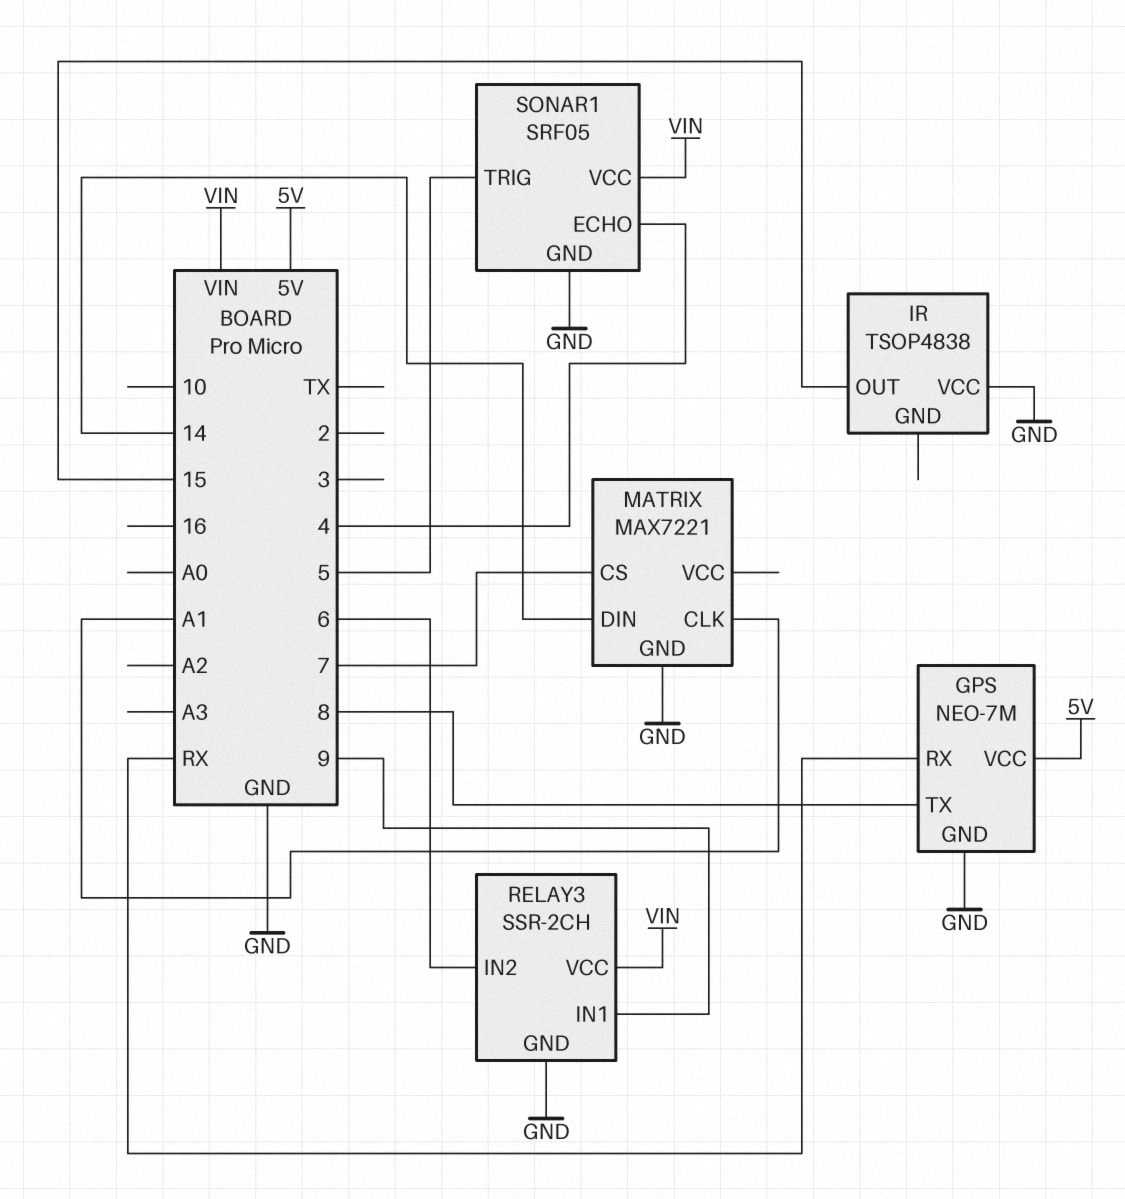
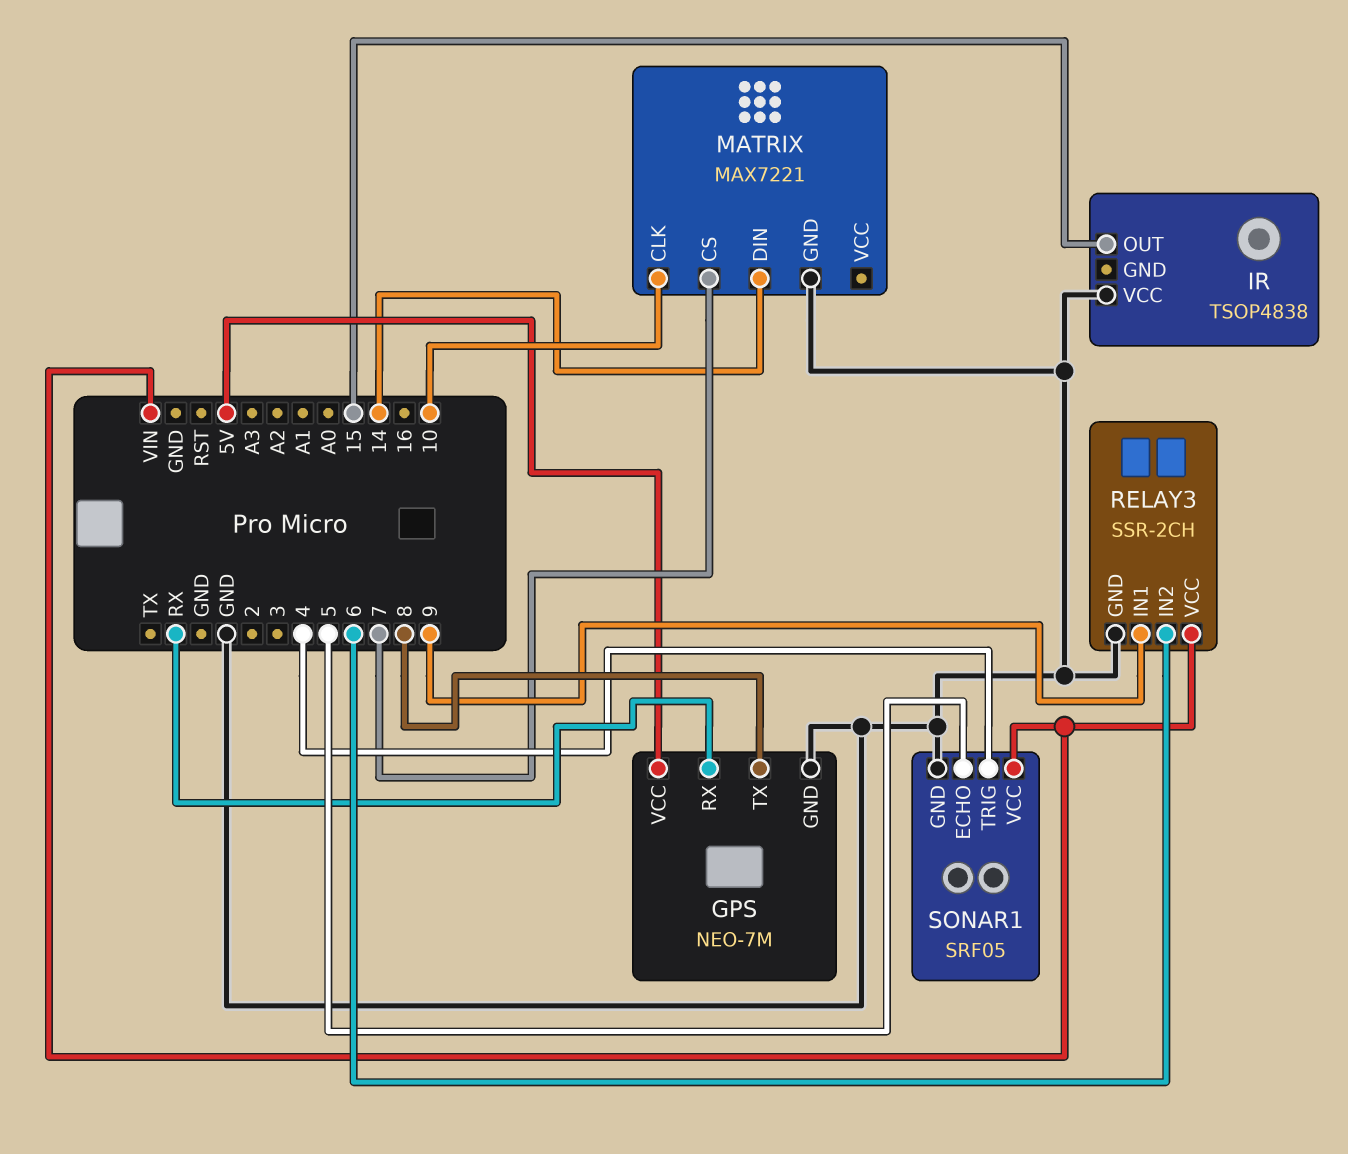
MATRIX pin CLK: A1 -> 10
SONAR1 pin ECHO: 4 -> 5
SONAR1 pin TRIG: 5 -> 4

